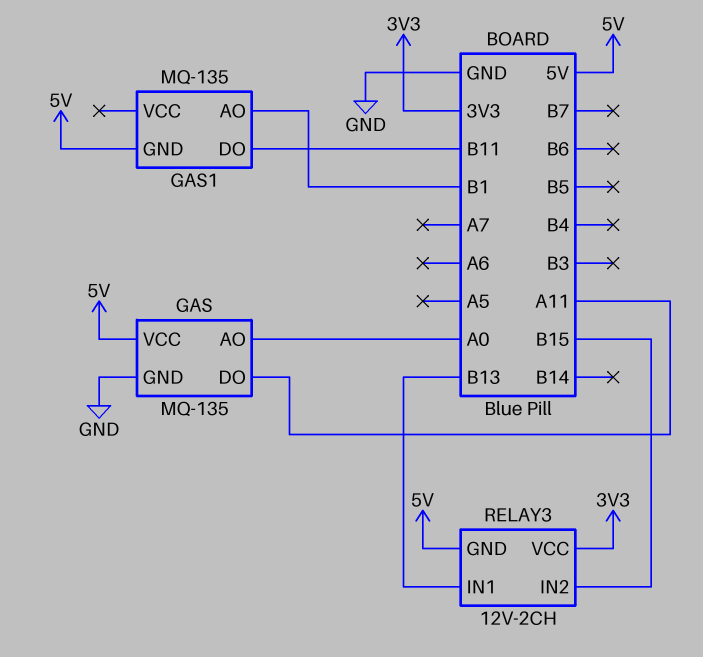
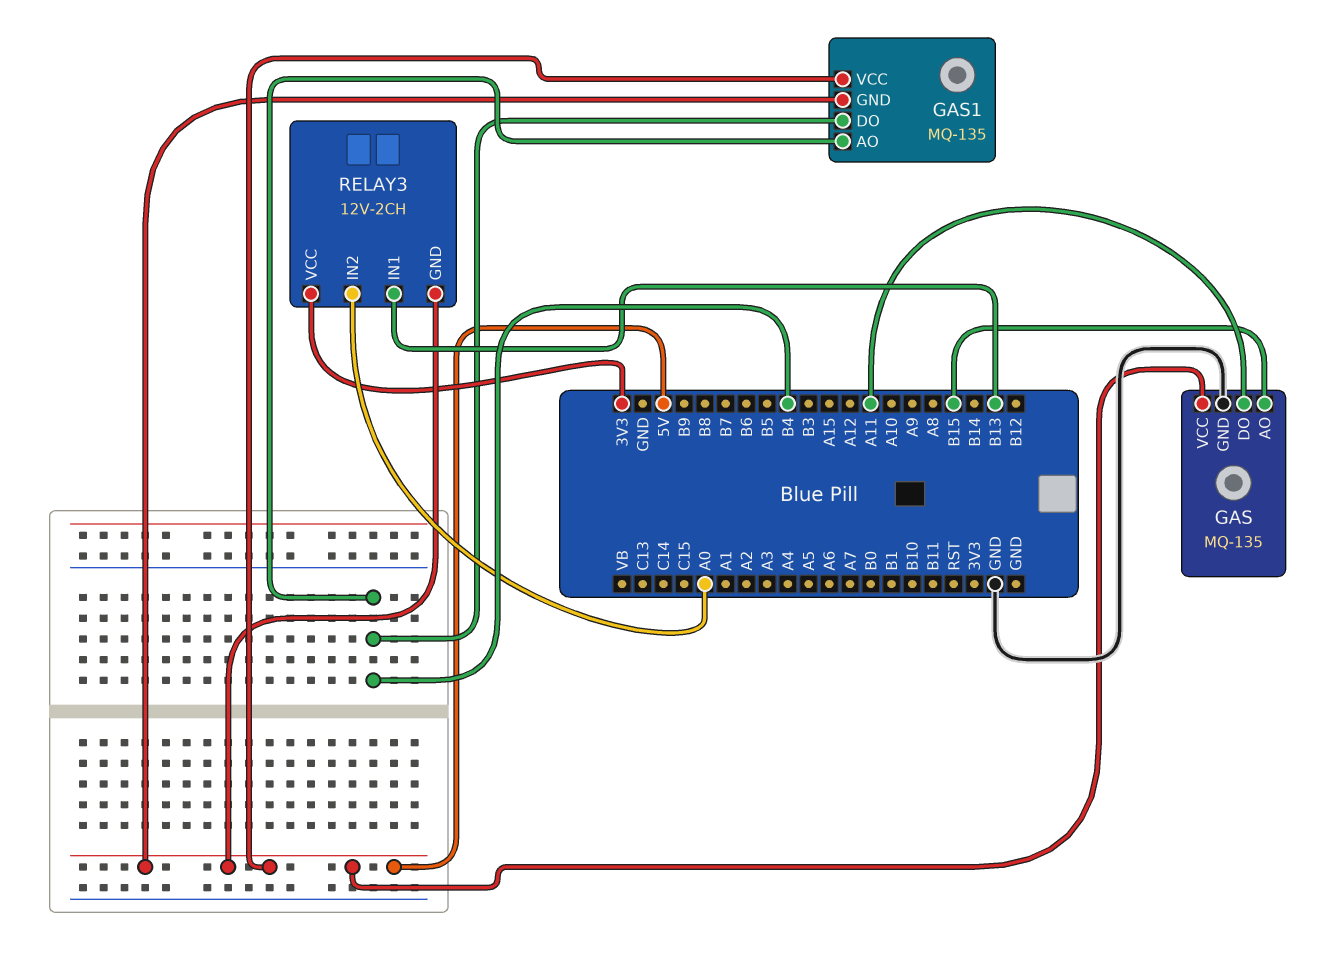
GAS pin AO: A0 -> B15
GAS1 pin AO: B1 -> B4
GAS1 pin DO: B11 -> B4
GAS1 pin VCC: none -> 5V
RELAY3 pin IN2: B15 -> A0

